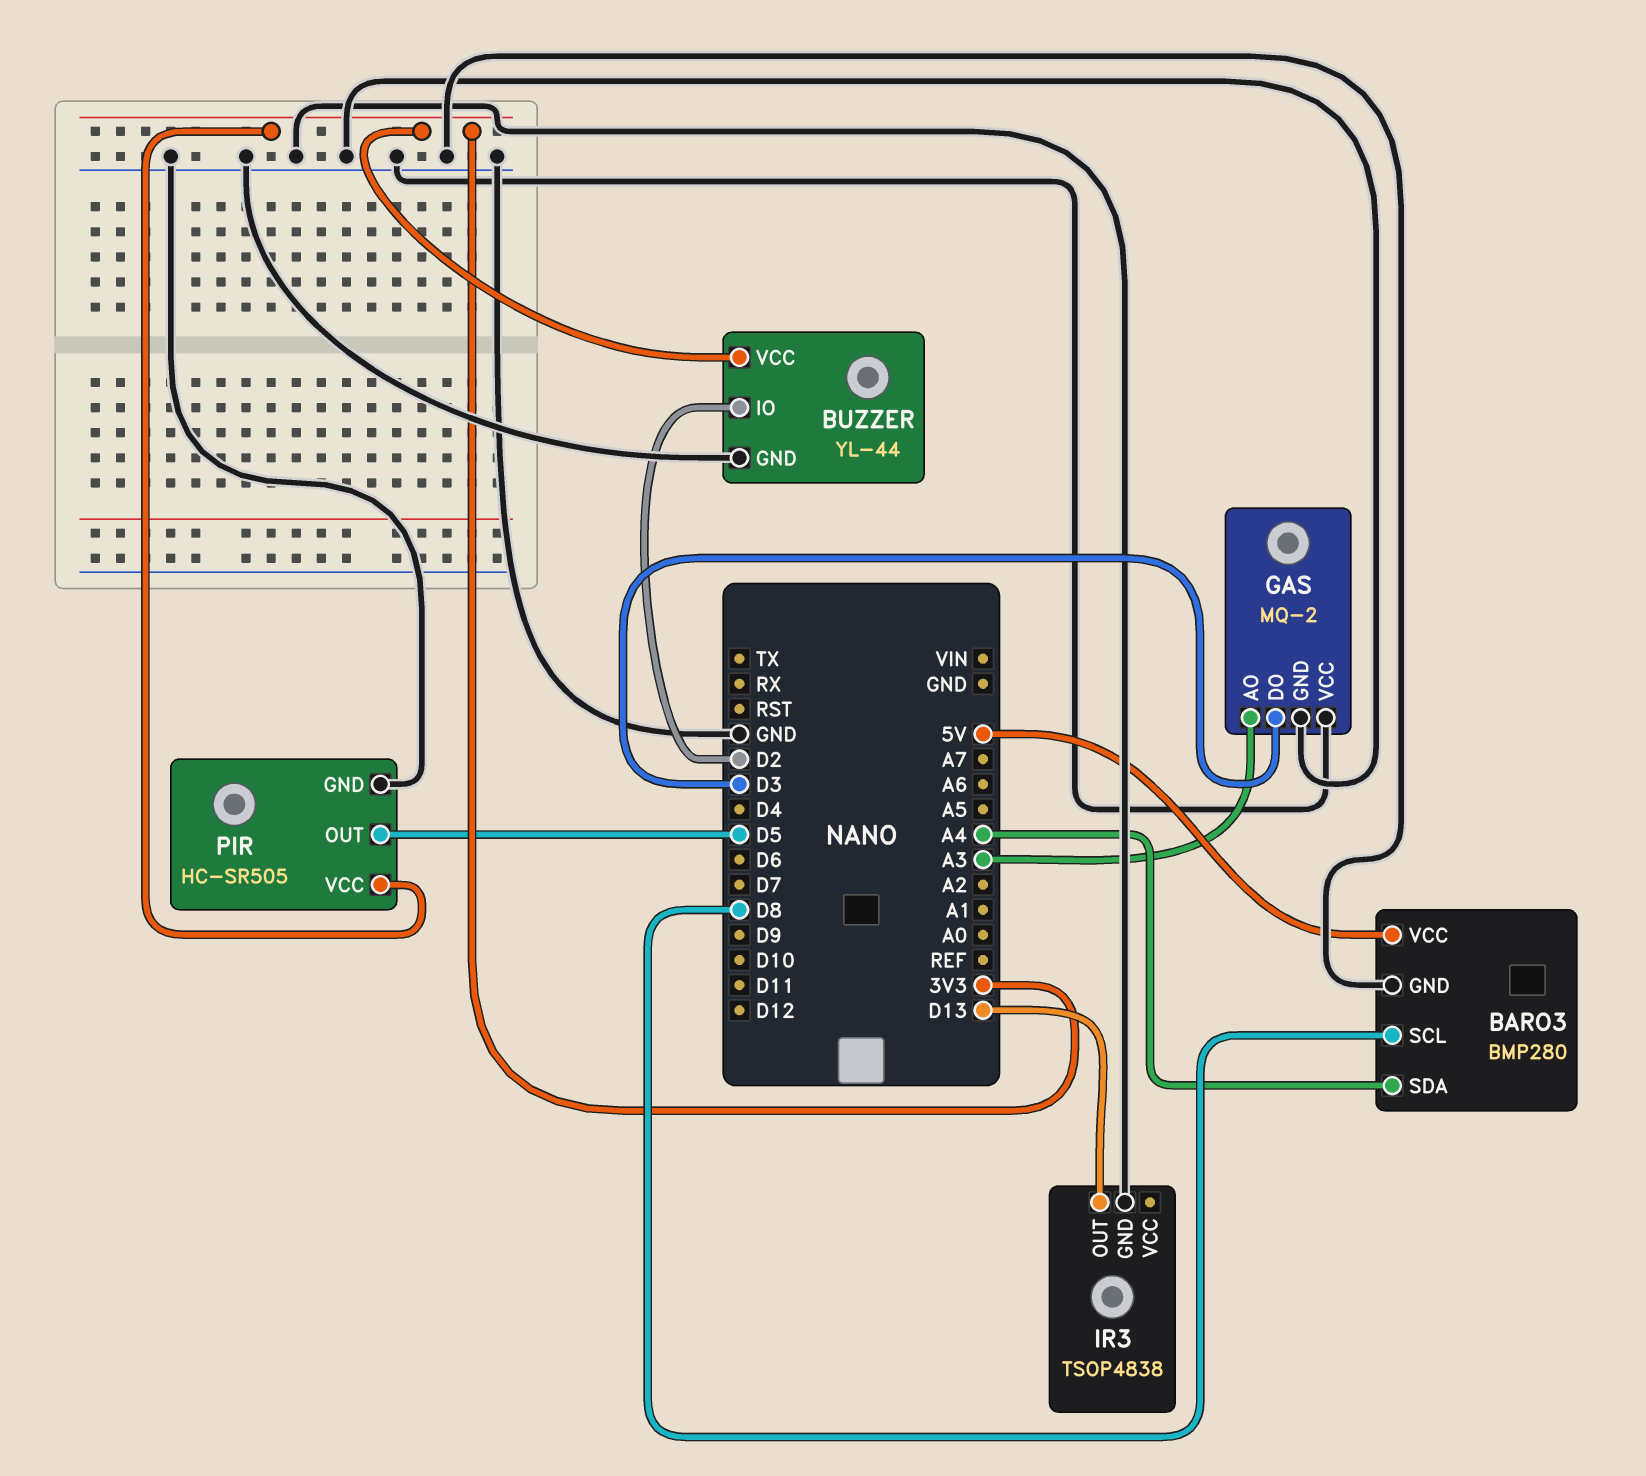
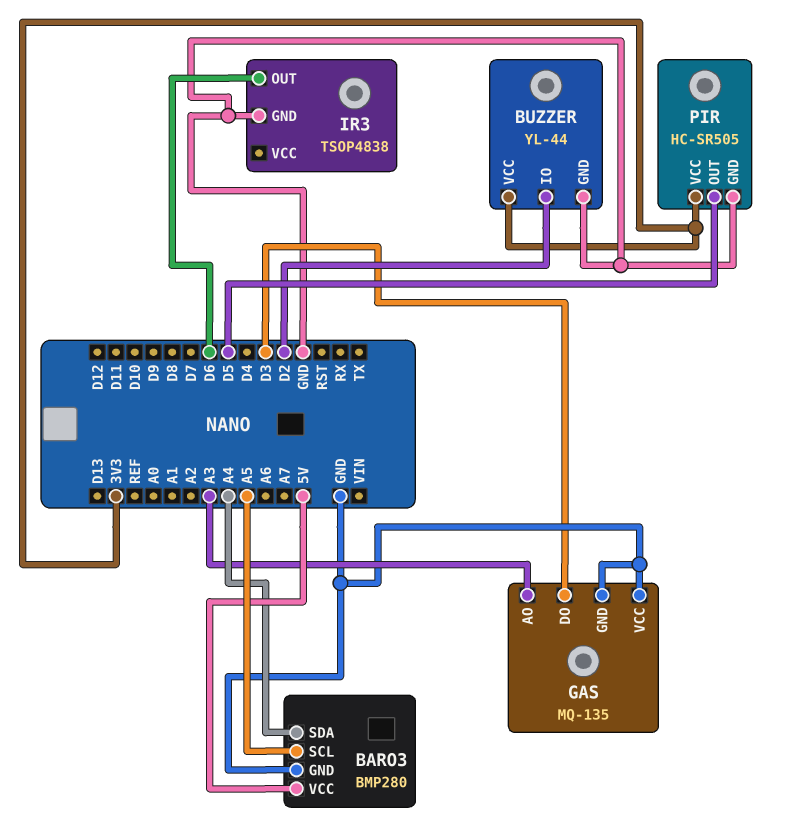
BARO3 pin SCL: D8 -> A5
GAS: MQ-2 -> MQ-135
IR3 pin OUT: D13 -> D6

